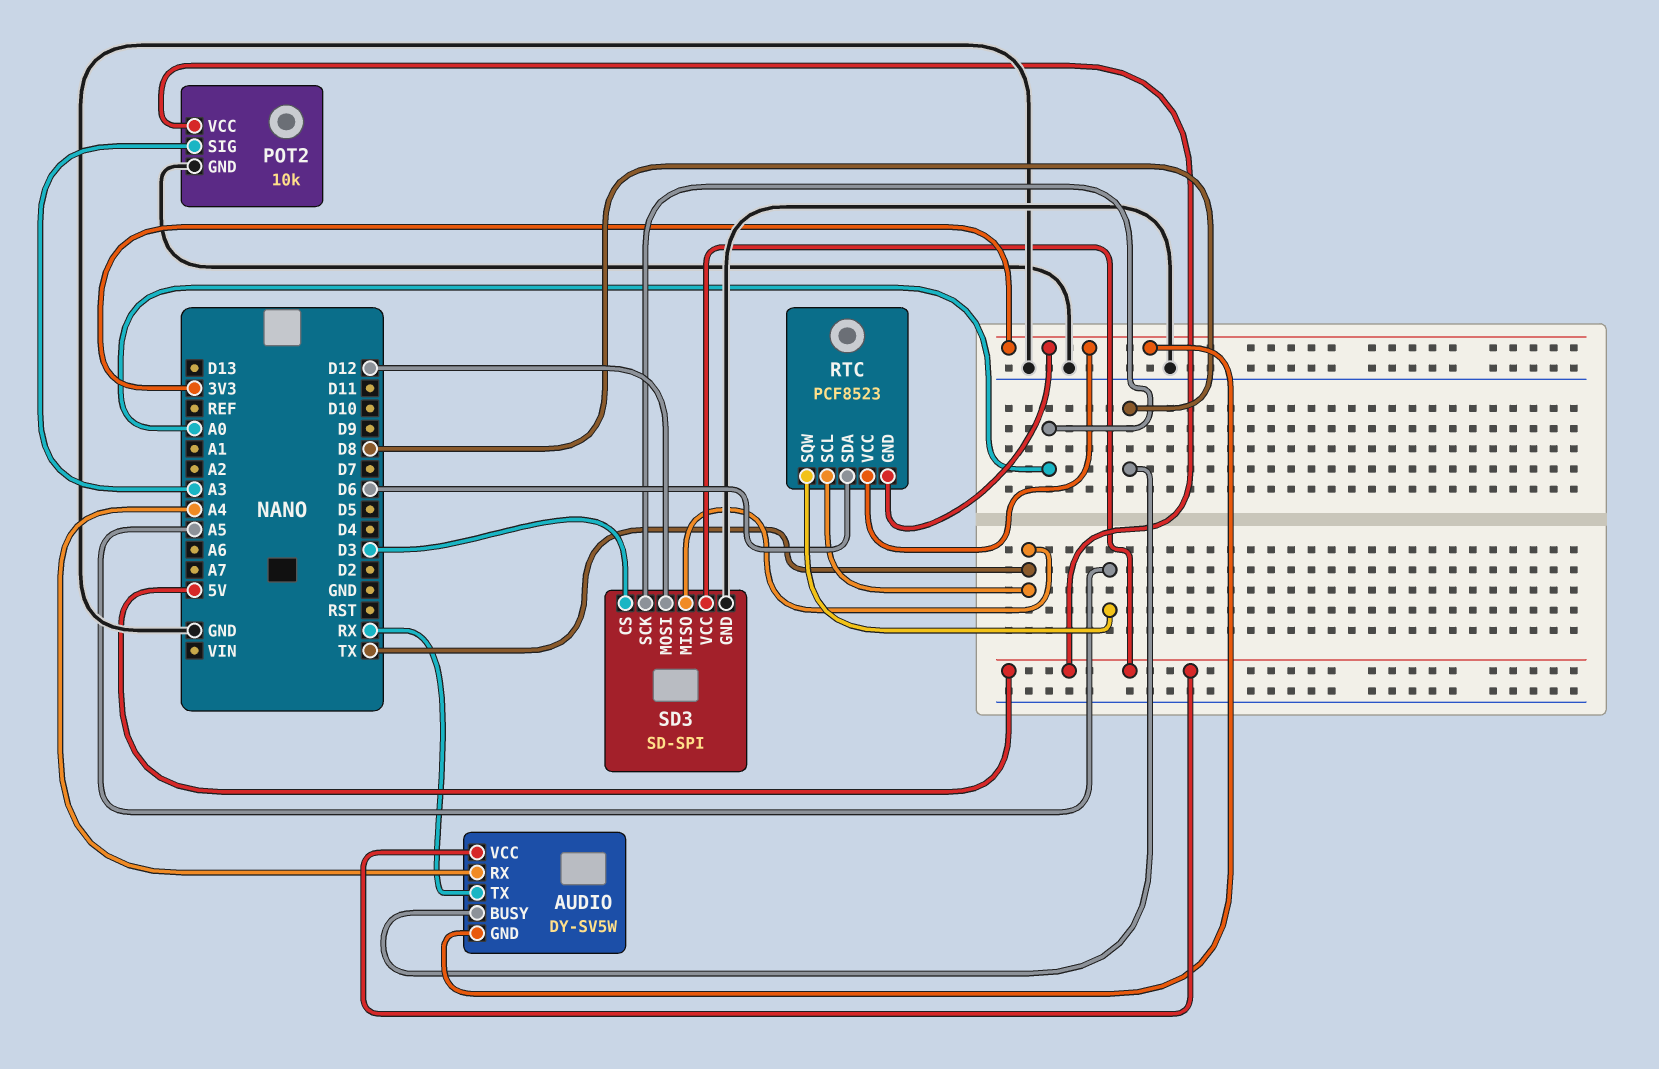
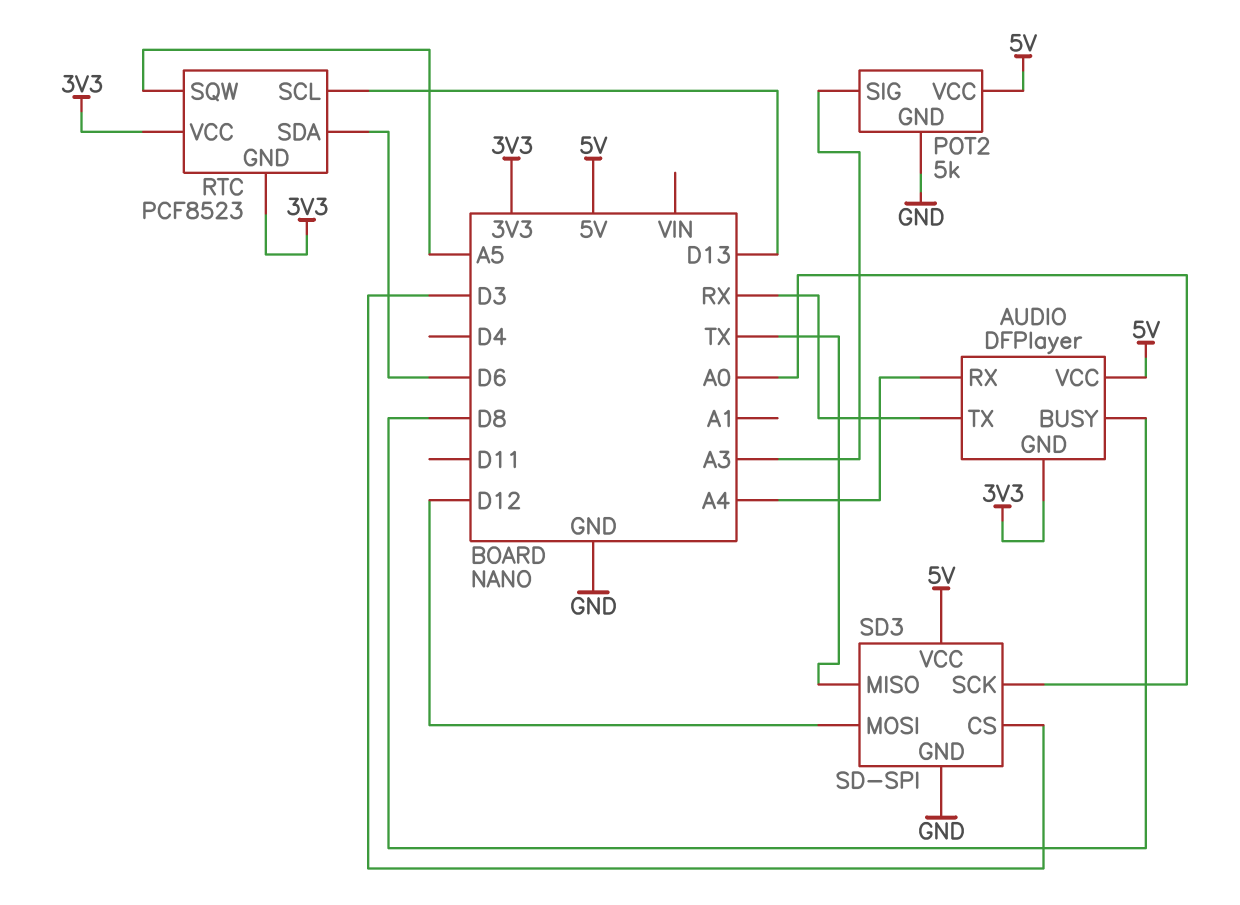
AUDIO: DY-SV5W -> DFPlayer
POT2: 10k -> 5k
RTC pin SCL: TX -> D13

